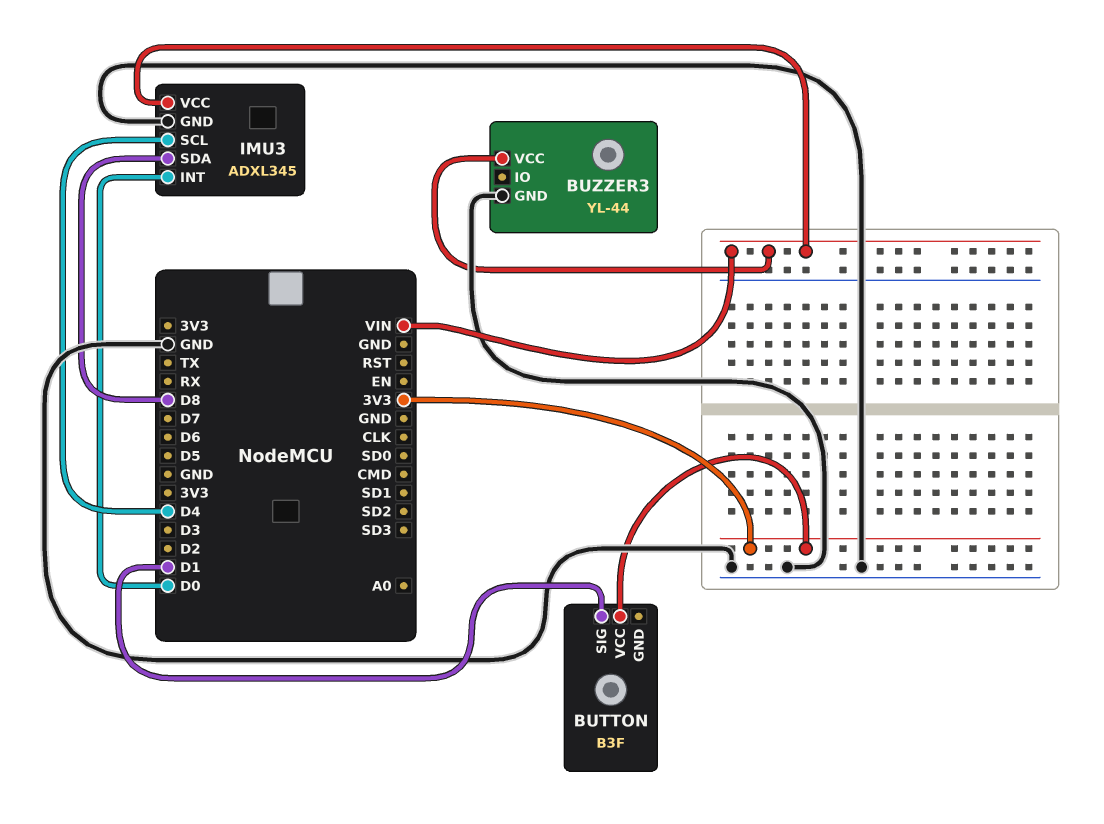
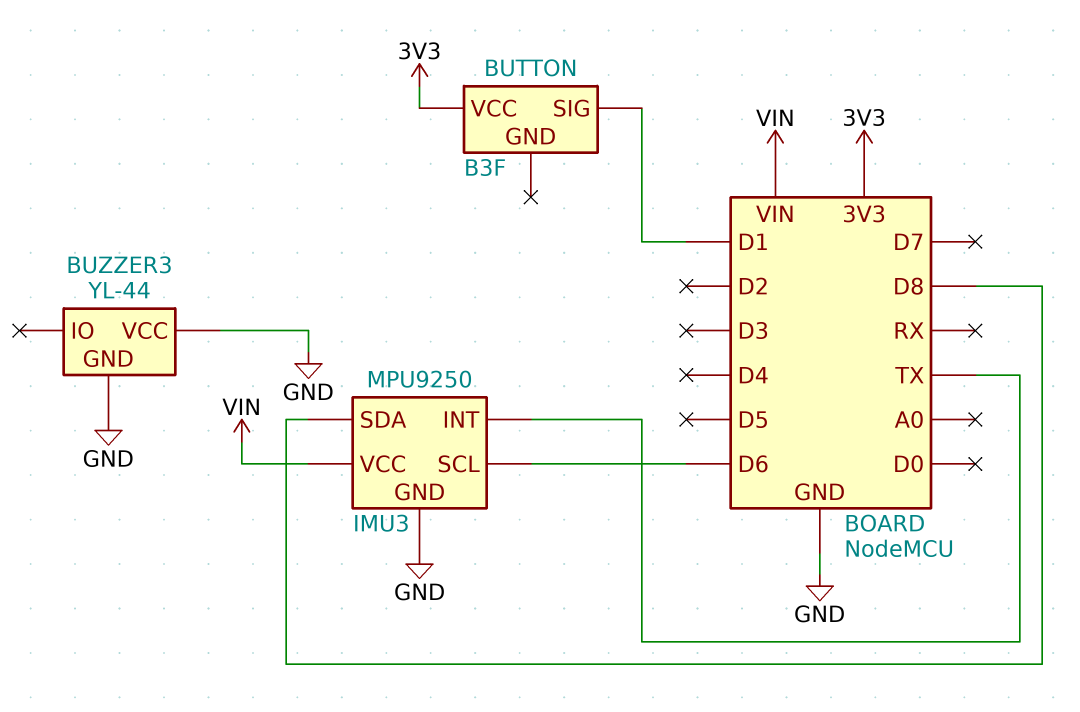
BUZZER3 pin VCC: VIN -> GND
IMU3: ADXL345 -> MPU9250
IMU3 pin INT: D0 -> TX
IMU3 pin SCL: D4 -> D6

